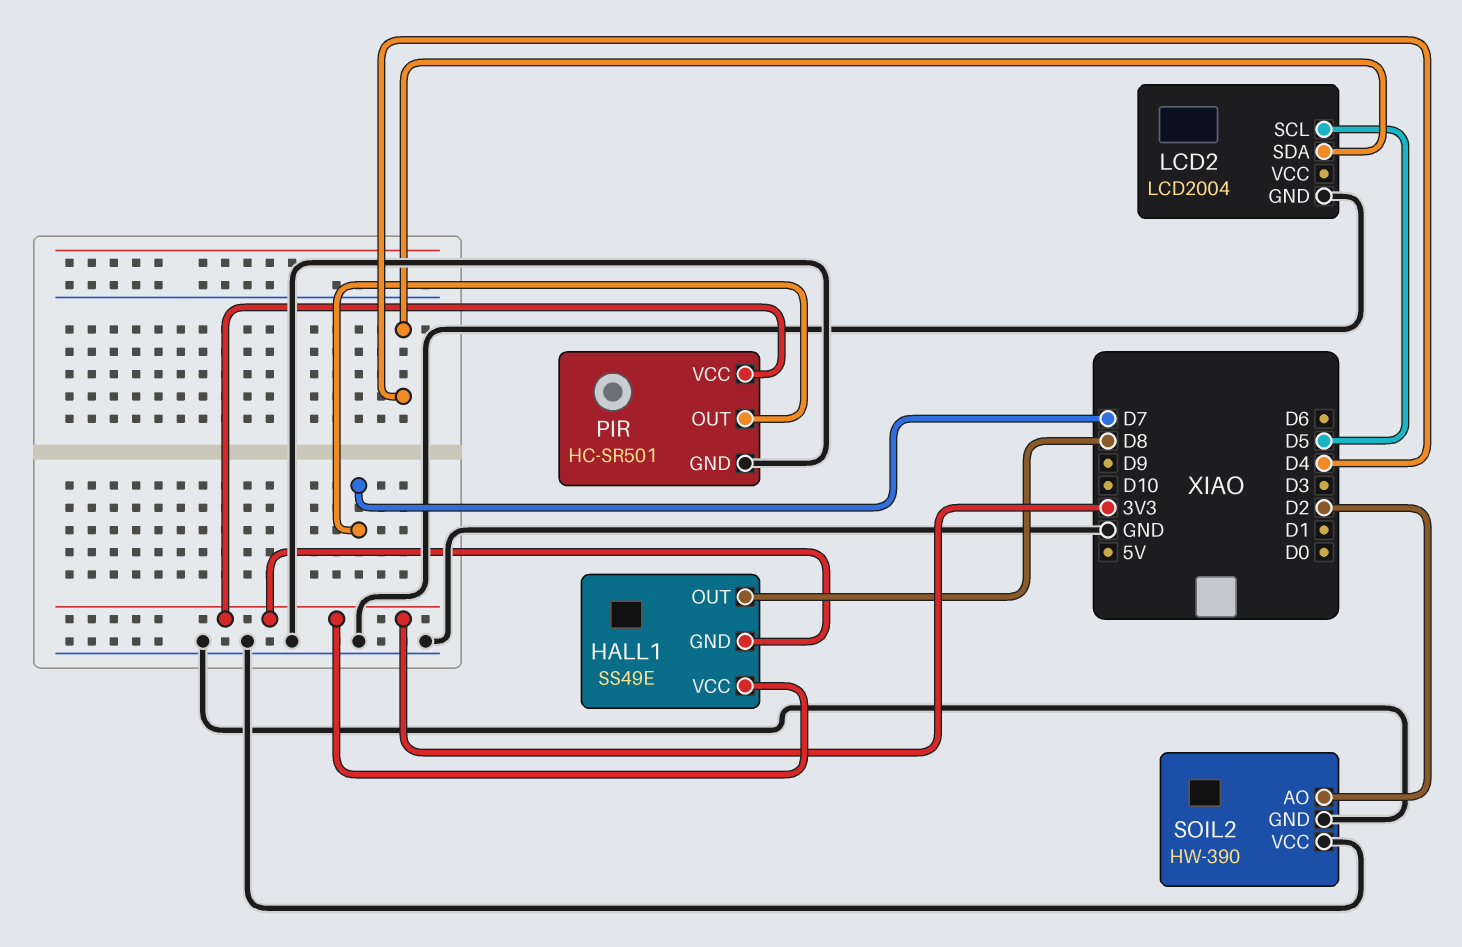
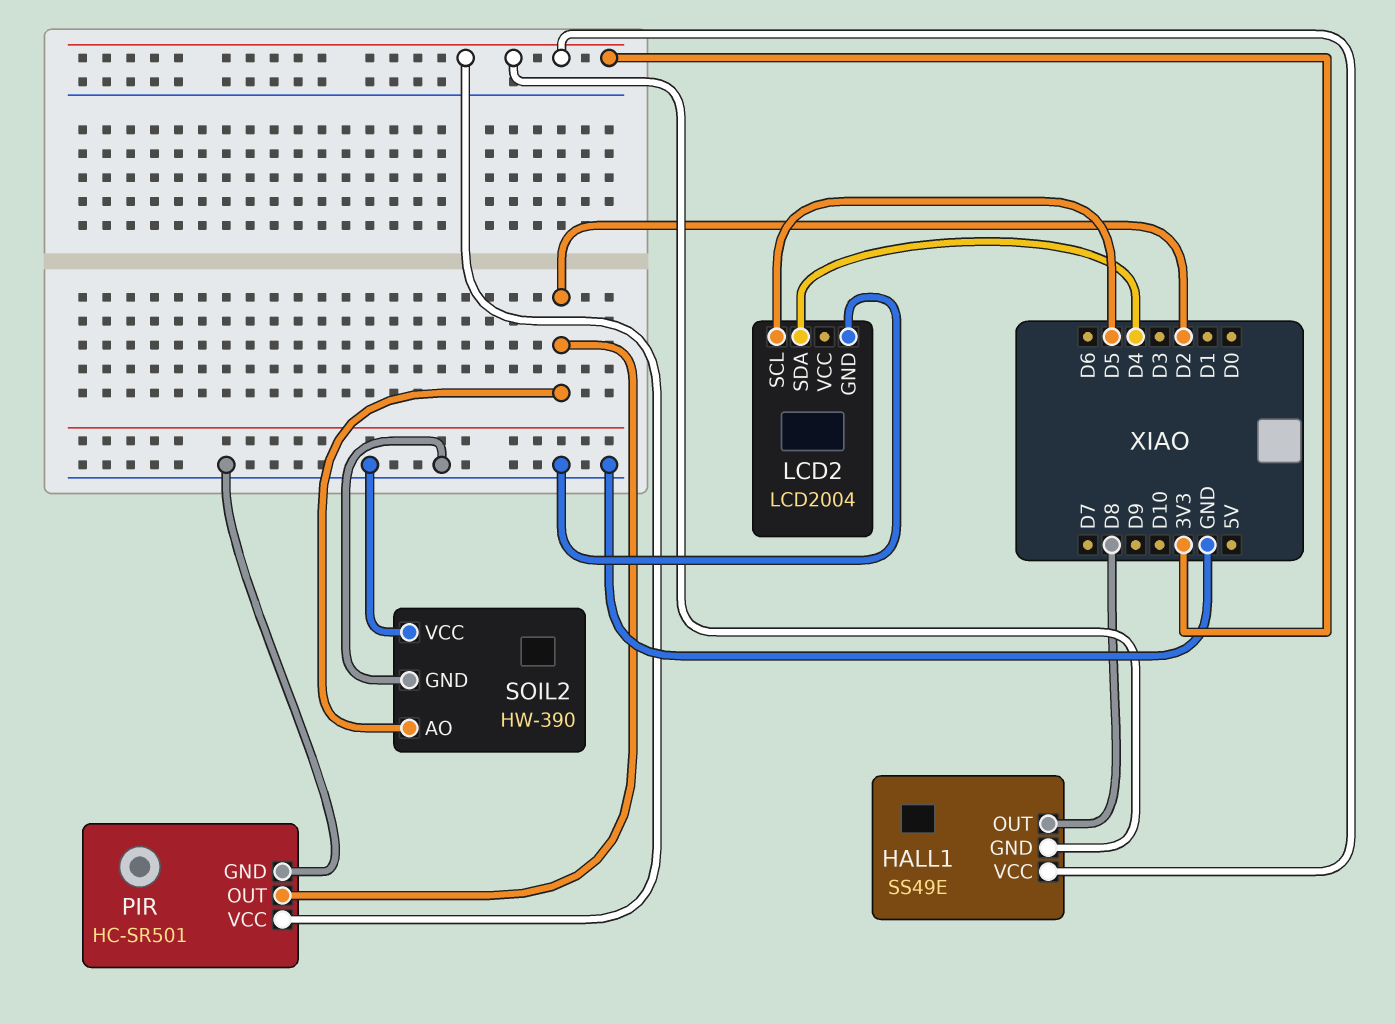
PIR pin OUT: D7 -> D2

